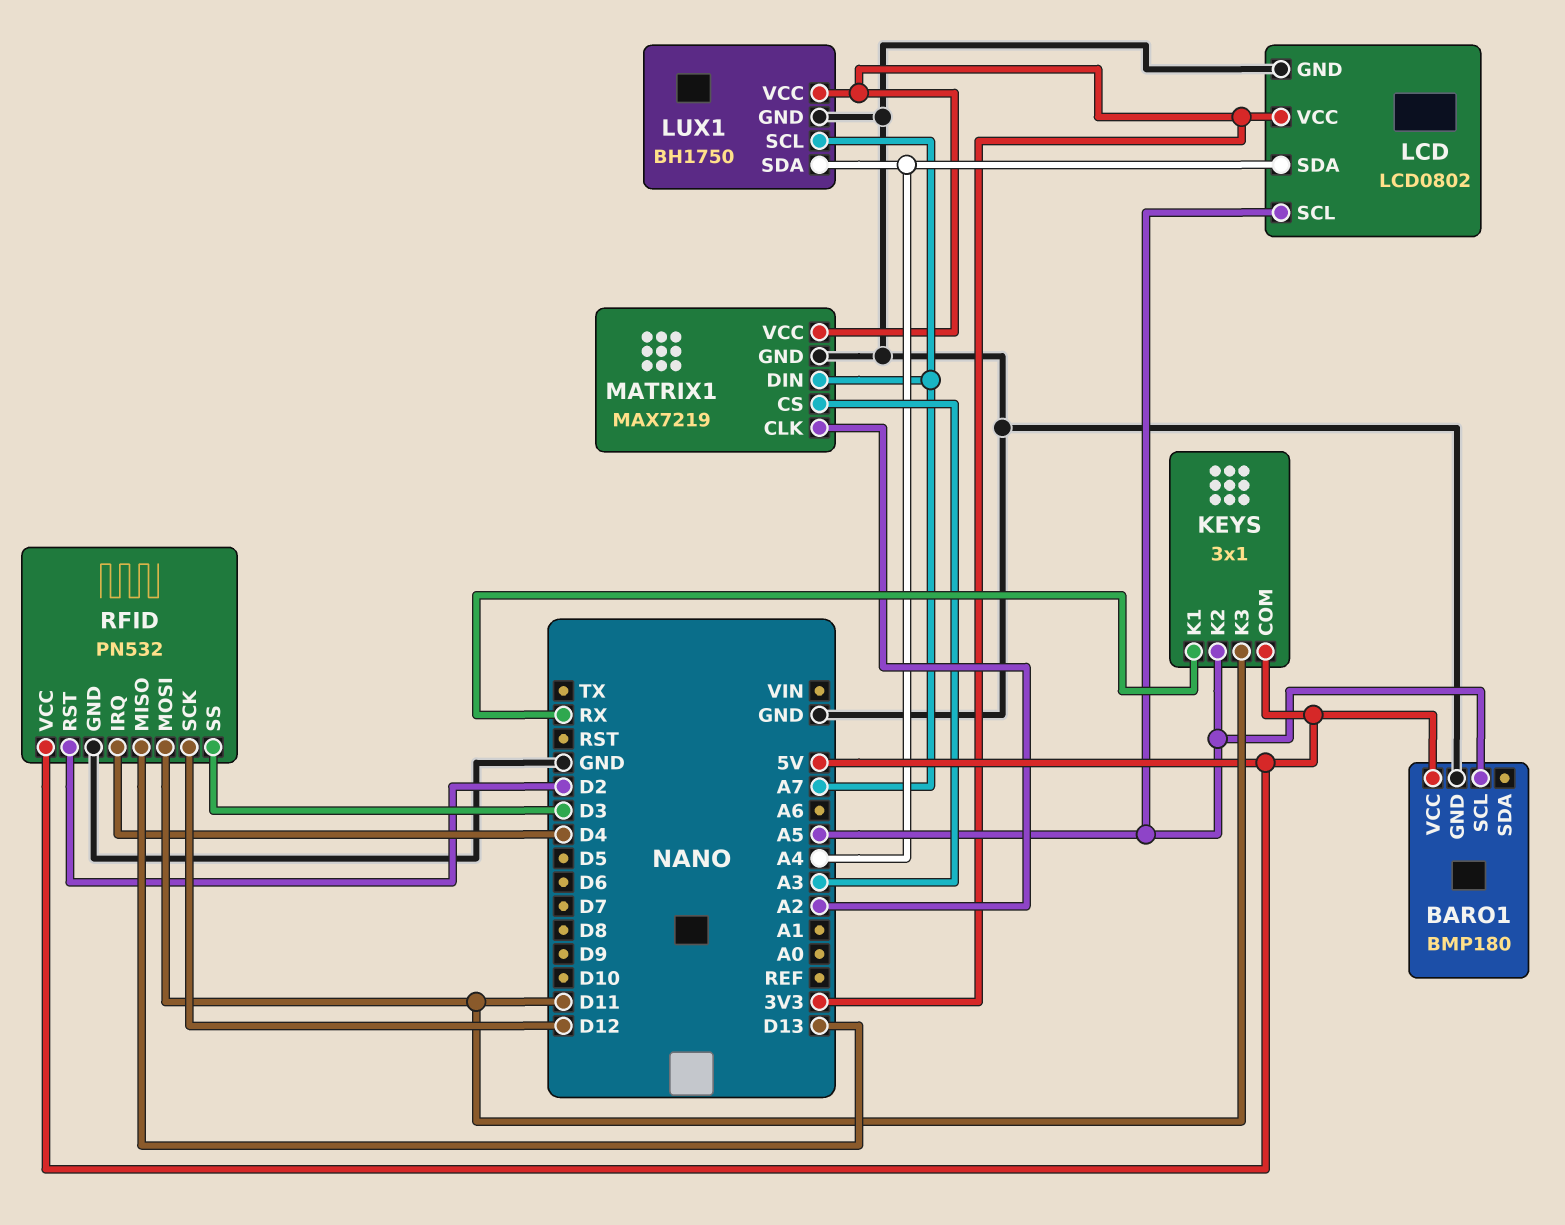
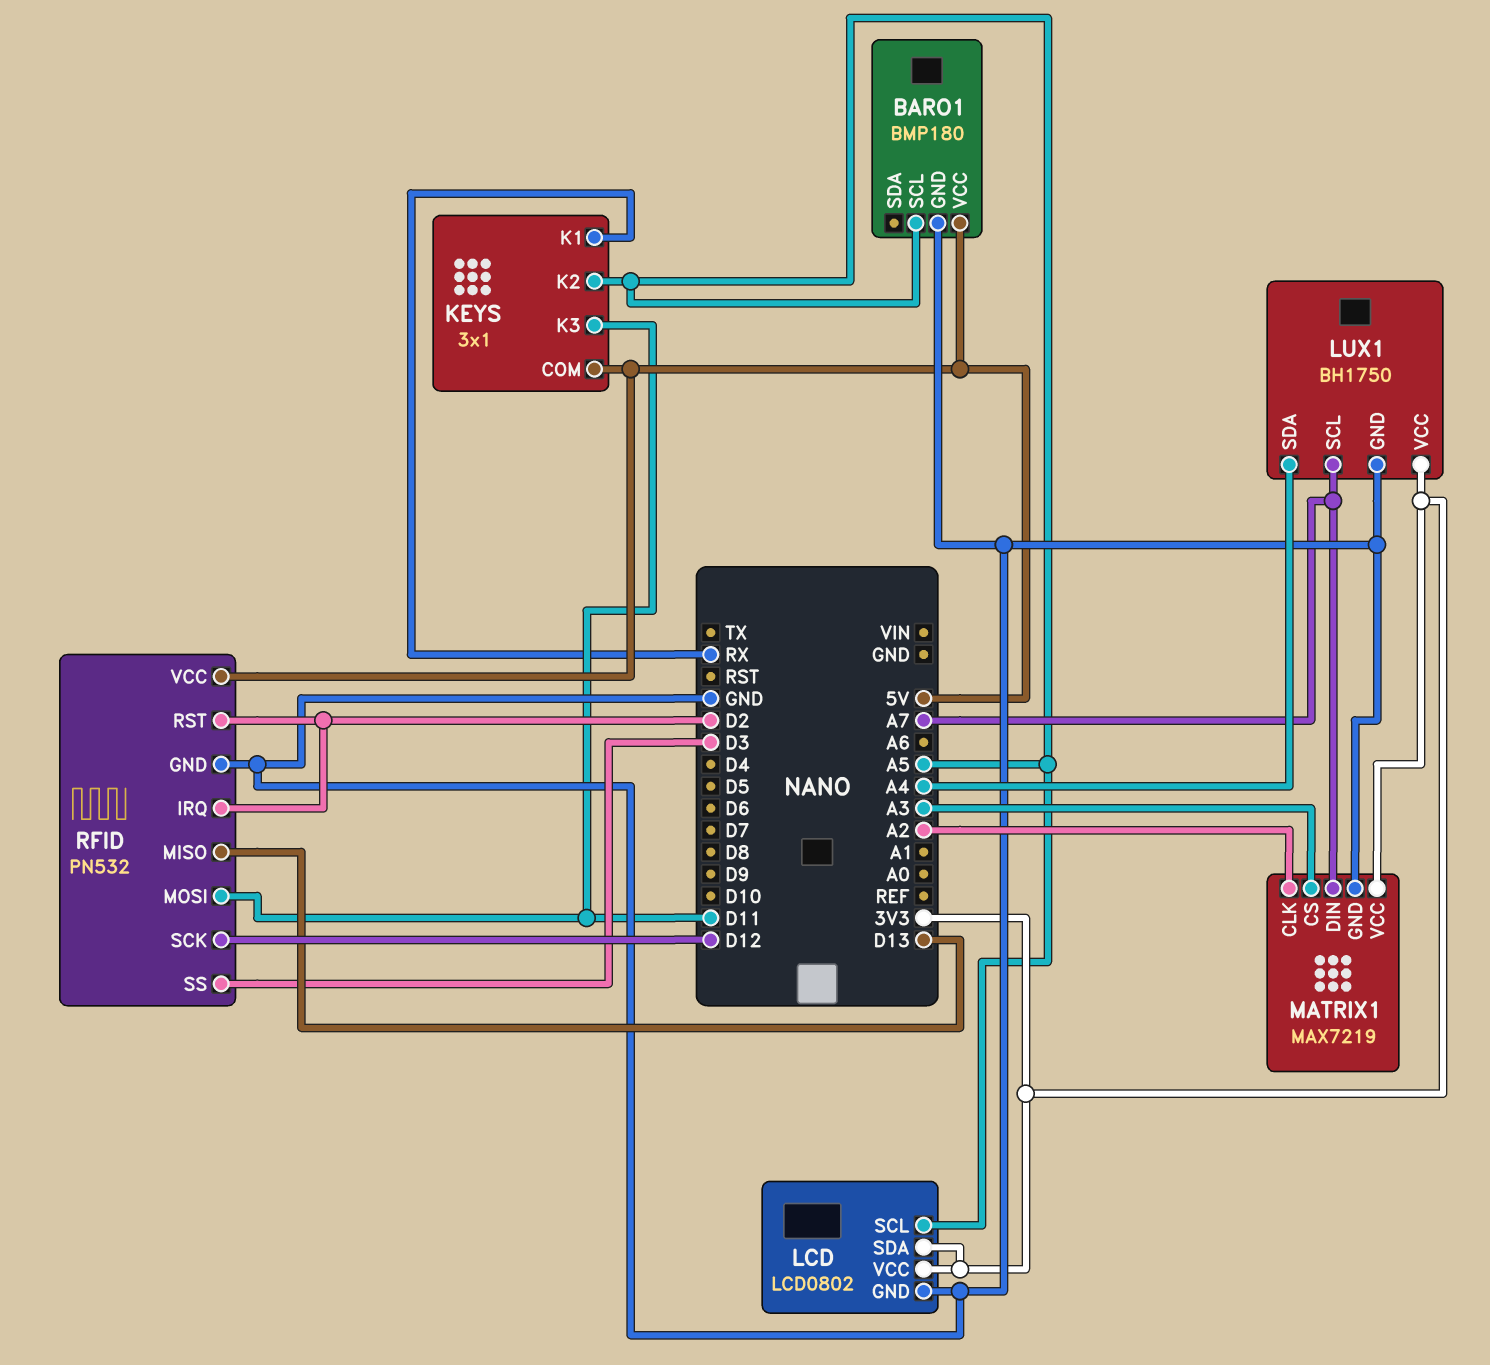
LCD pin SDA: A4 -> 3V3
RFID pin IRQ: D4 -> D2

